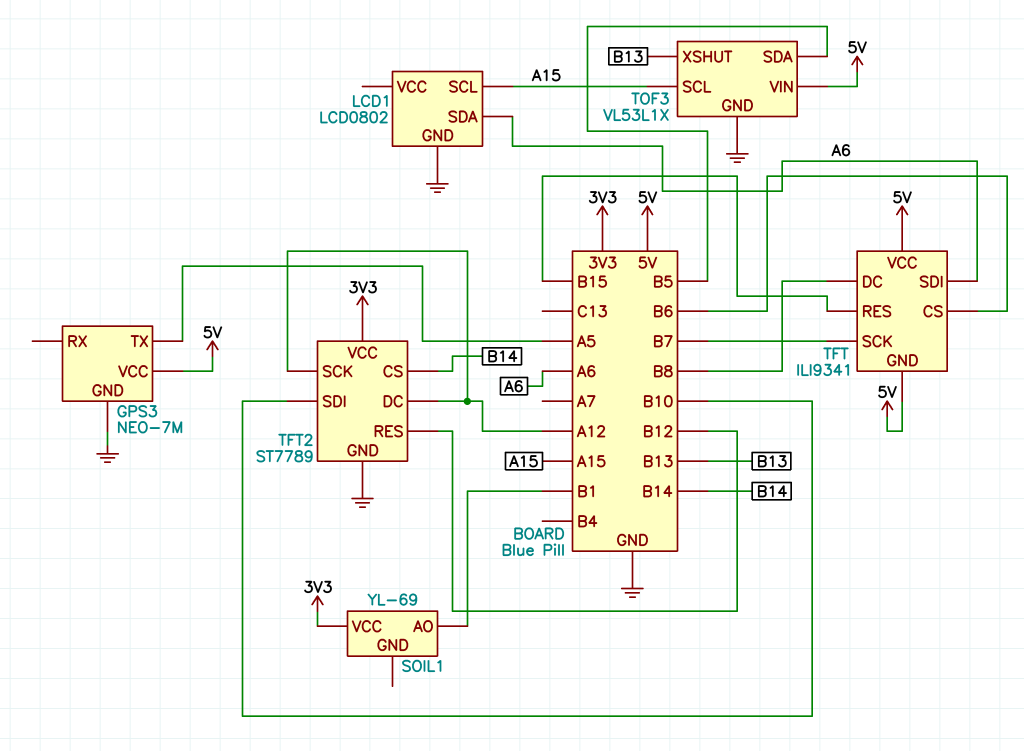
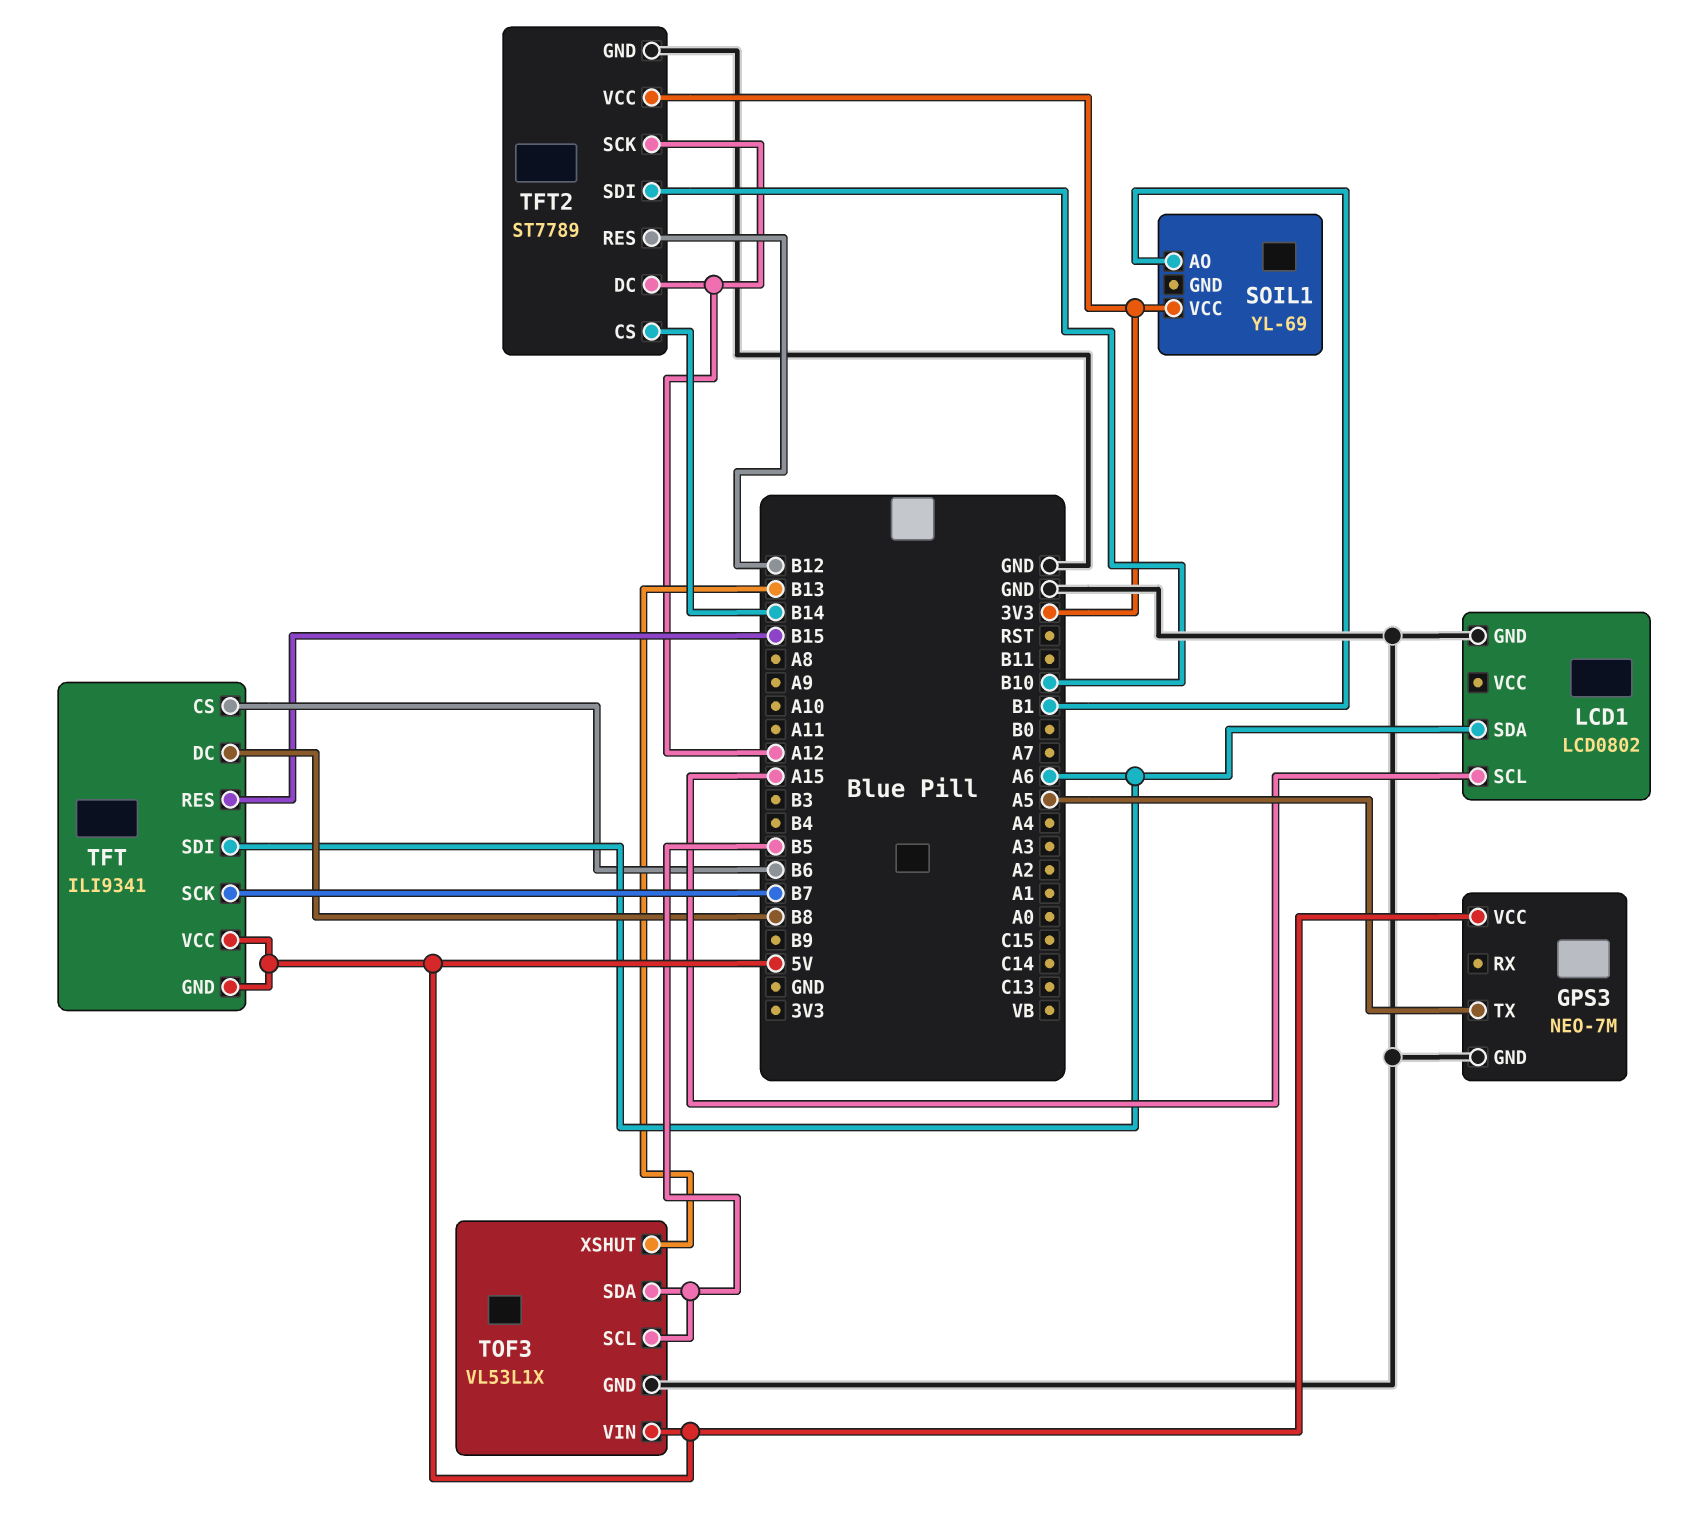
TOF3 pin SCL: A15 -> B5

